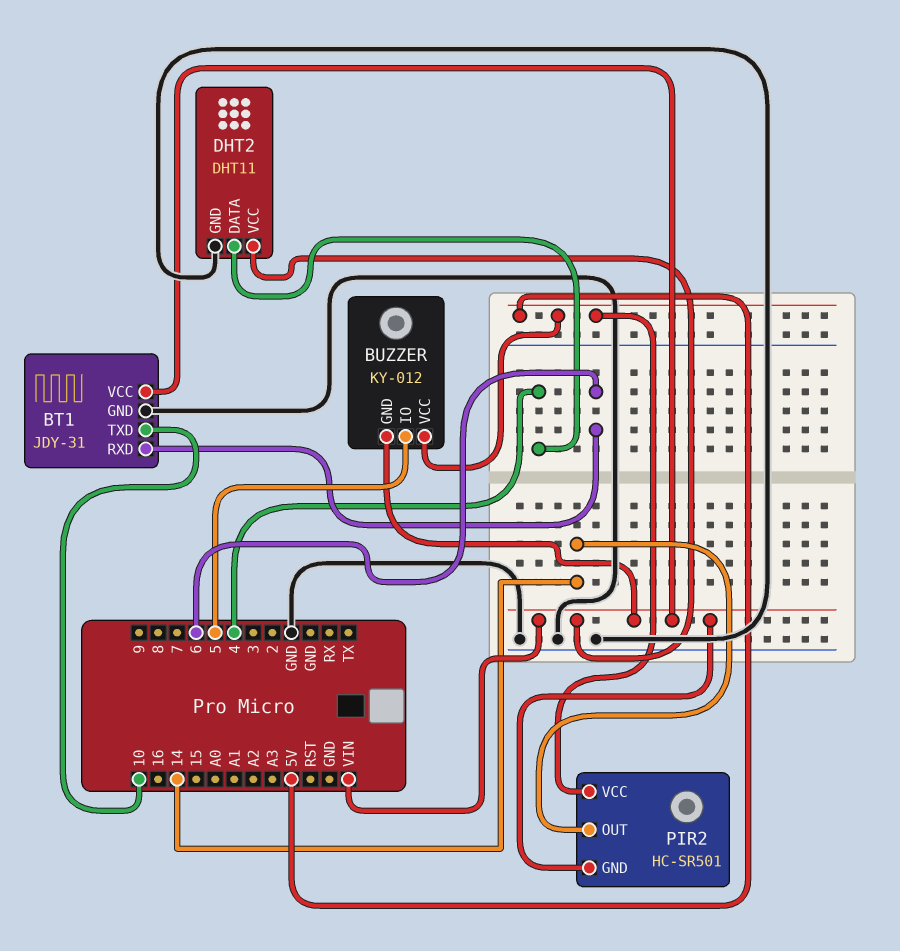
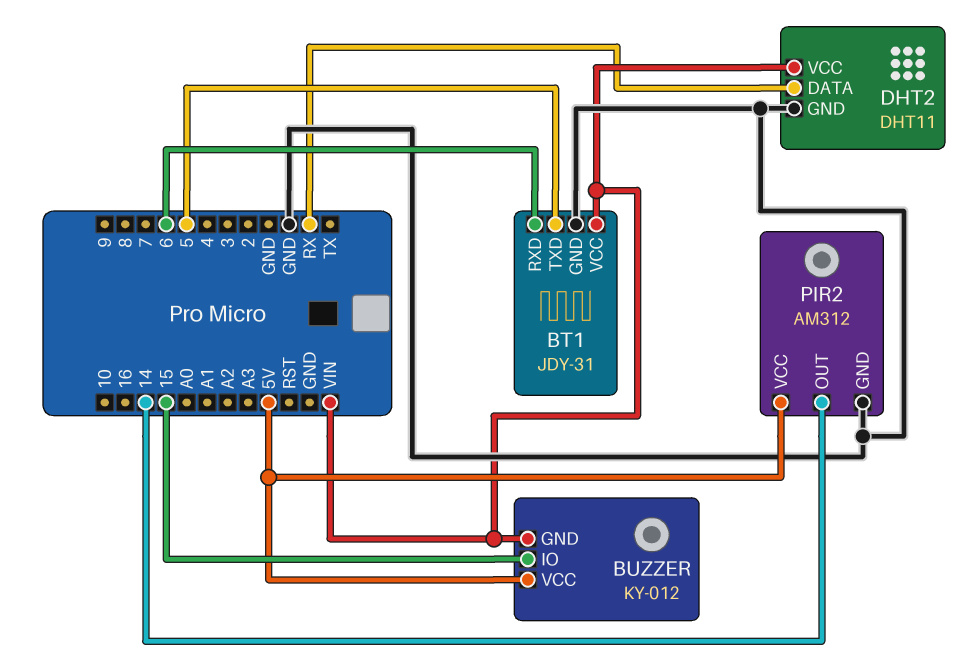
BT1 pin TXD: 10 -> 5
BUZZER pin IO: 5 -> 15
DHT2 pin DATA: 4 -> RX
PIR2: HC-SR501 -> AM312
PIR2 pin GND: VIN -> GND

